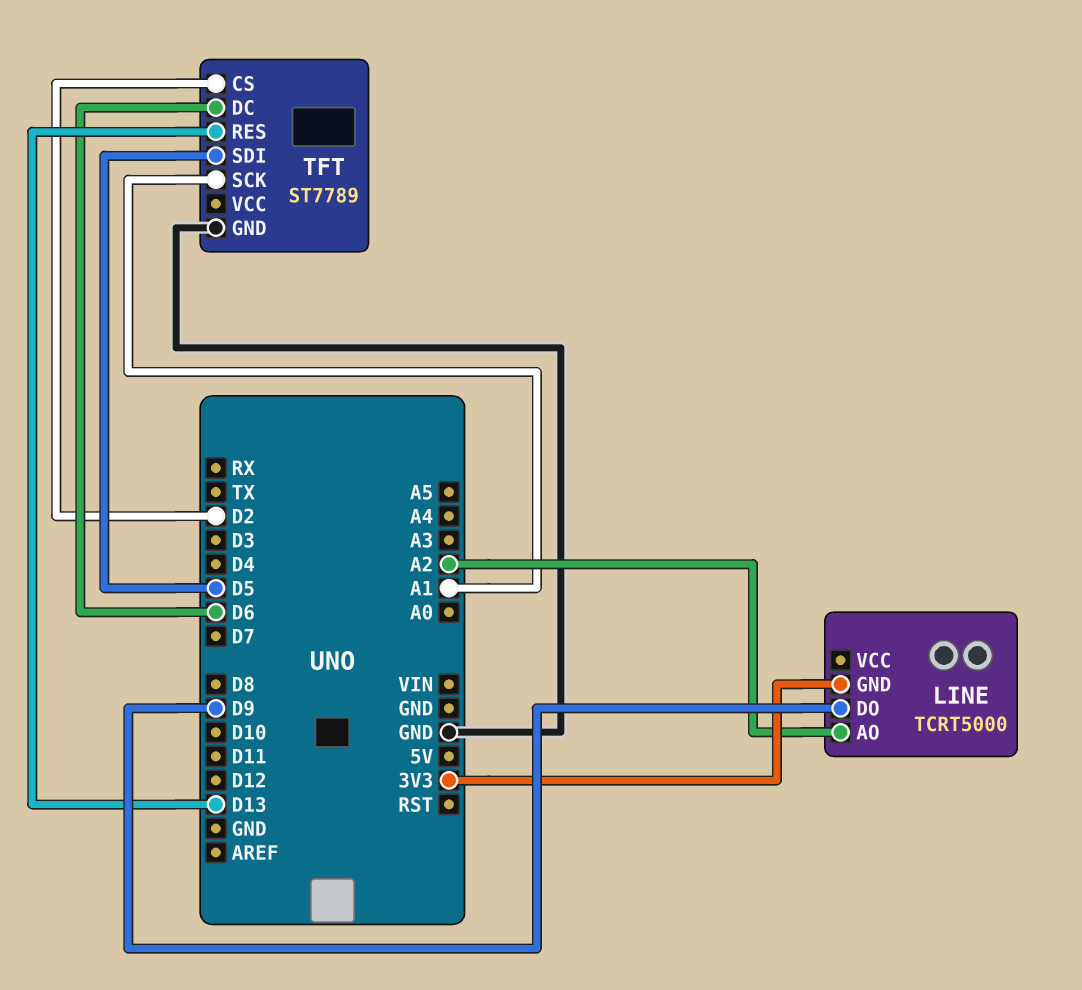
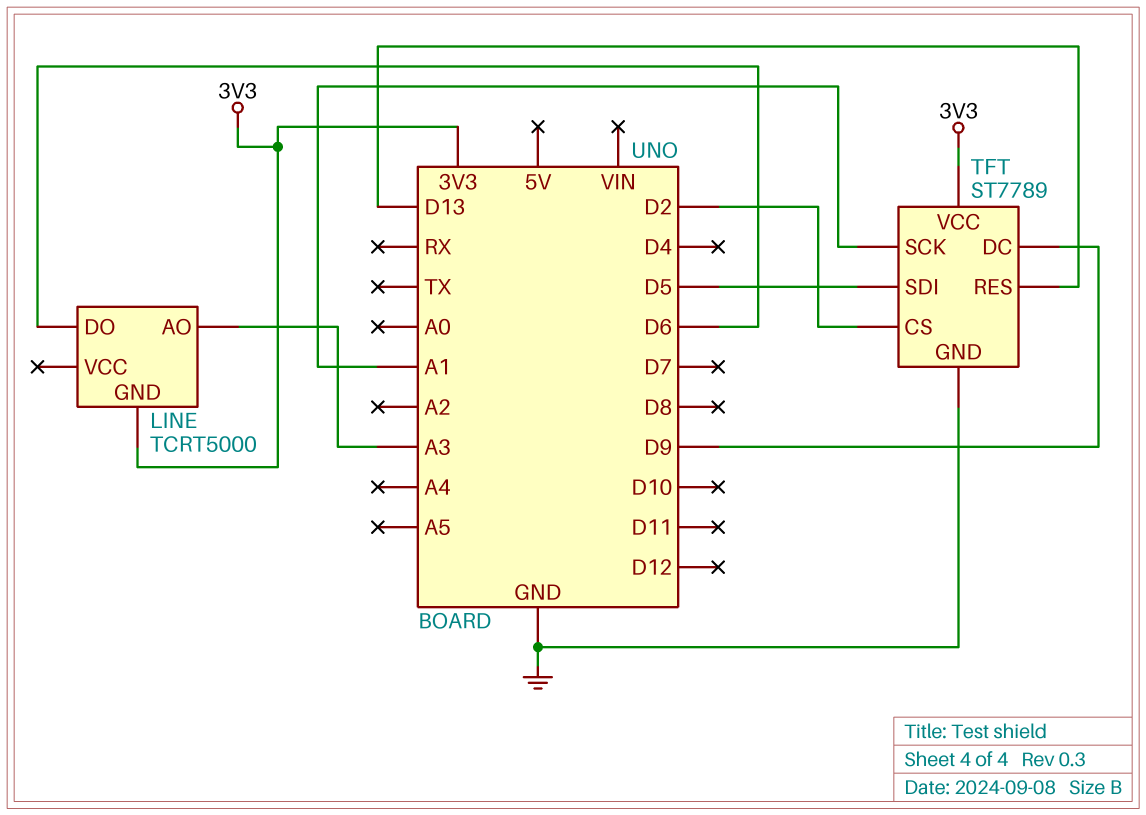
LINE pin AO: A2 -> A3
LINE pin DO: D9 -> D6
TFT pin DC: D6 -> D9
TFT pin VCC: none -> 3V3

